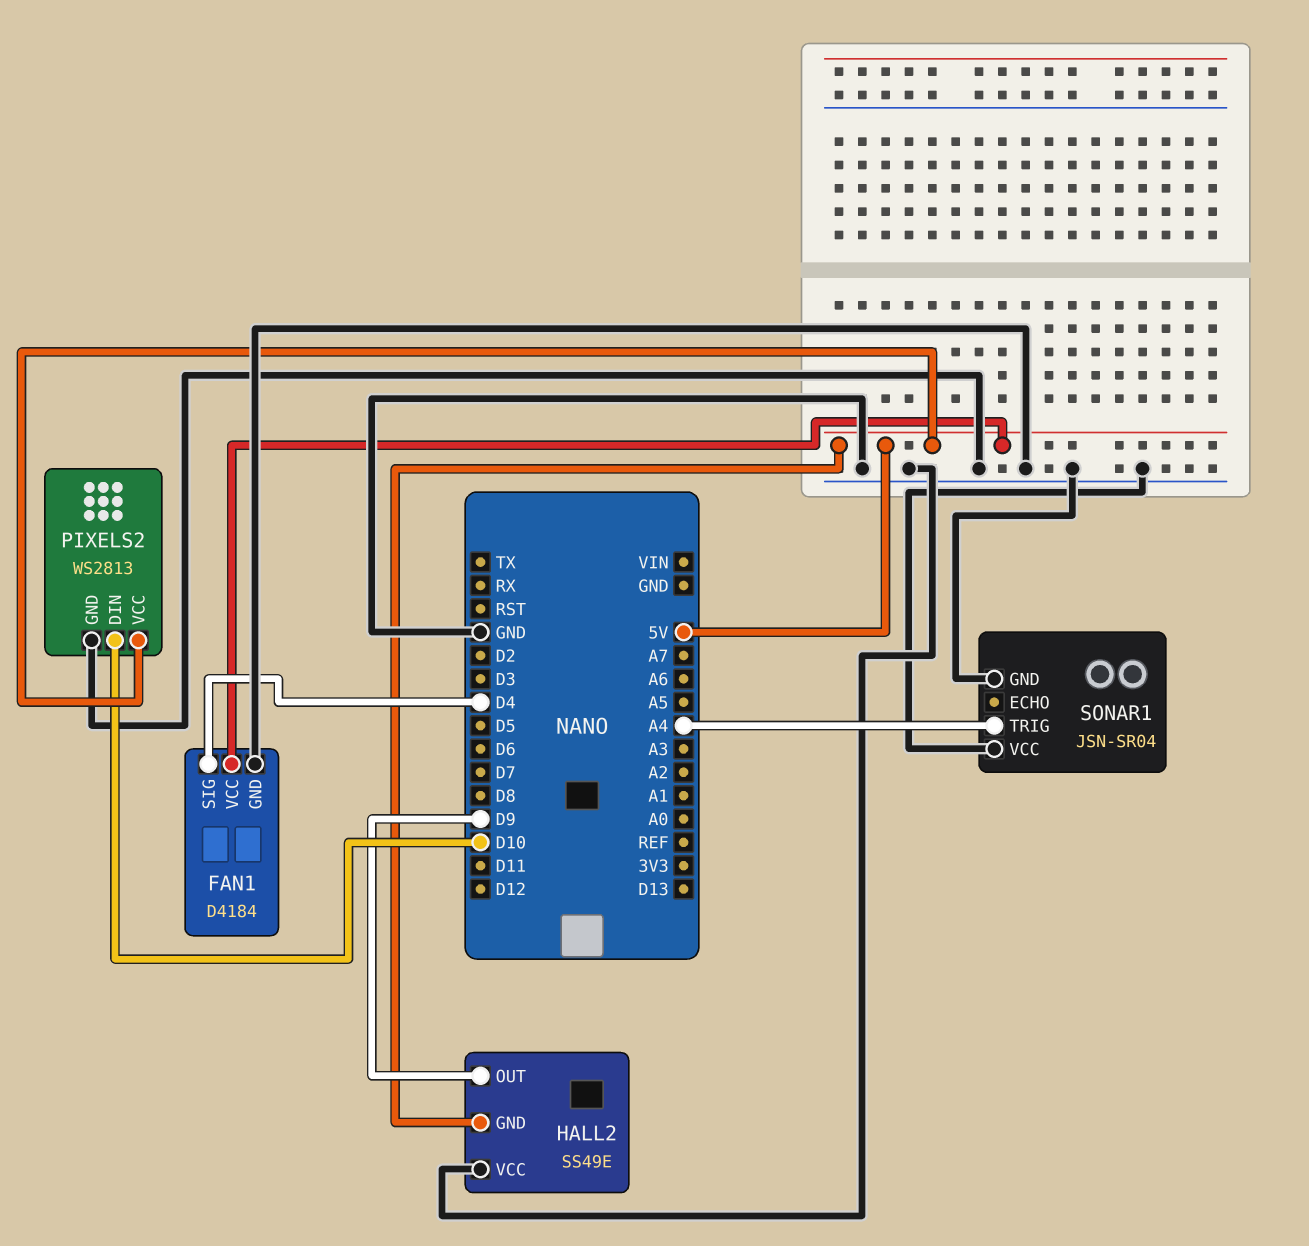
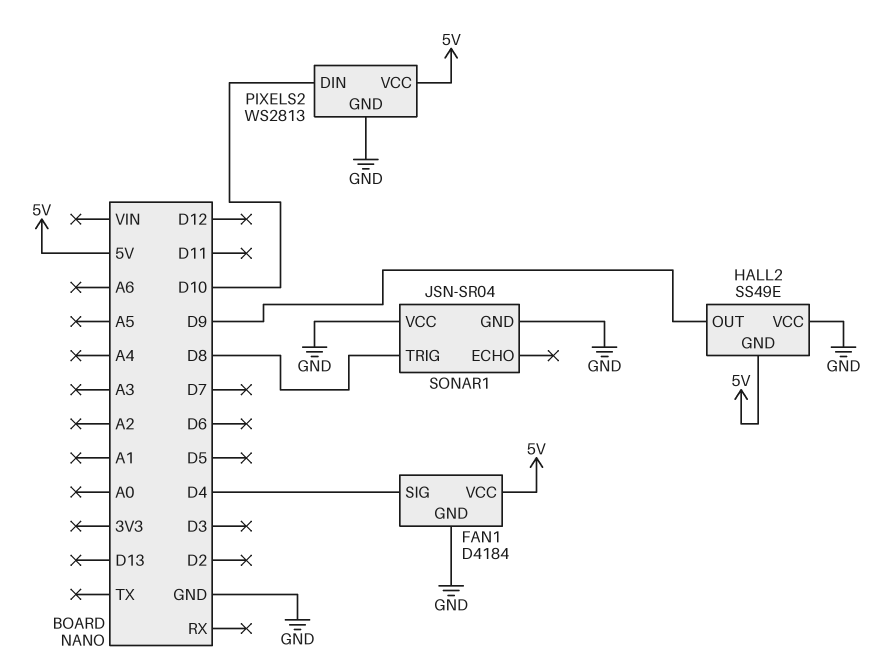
SONAR1 pin TRIG: A4 -> D8

